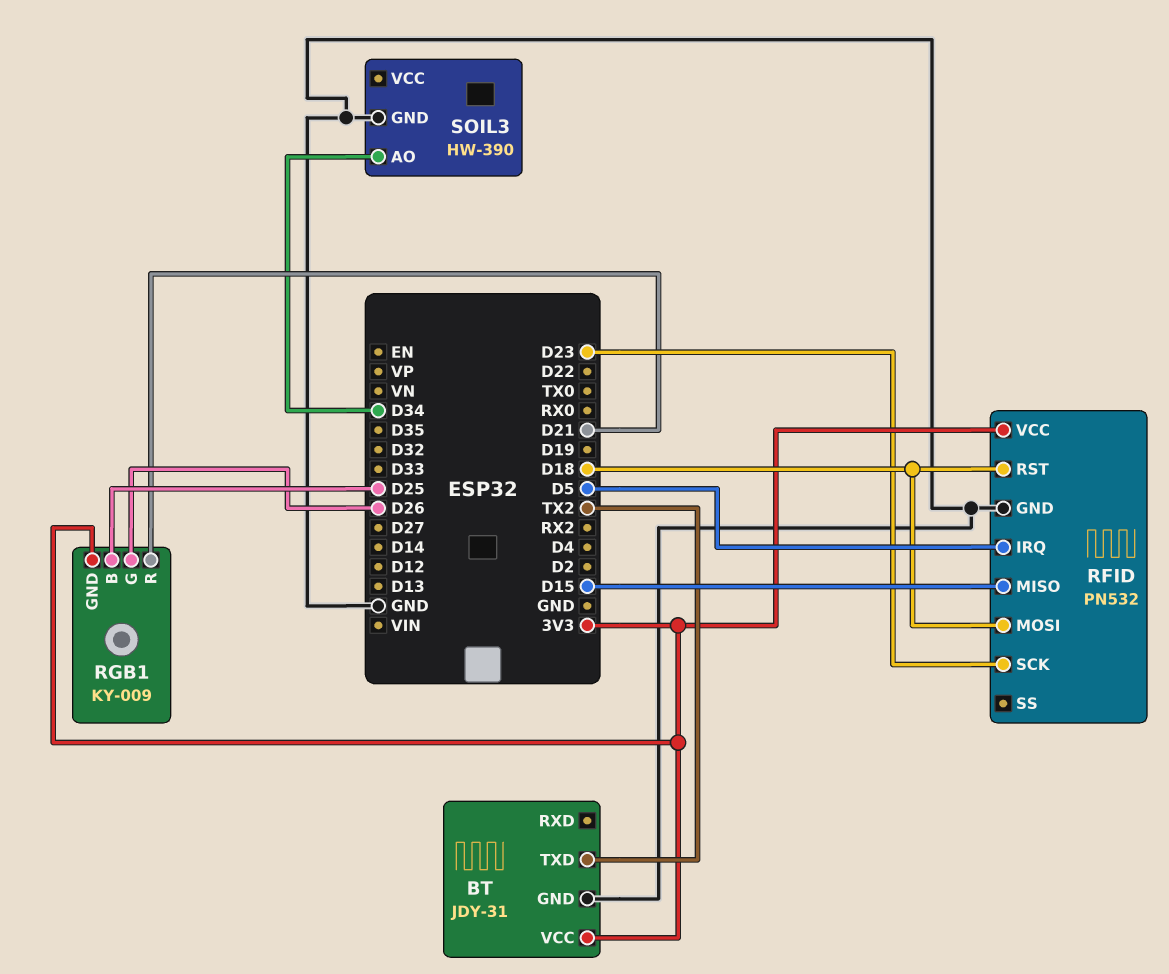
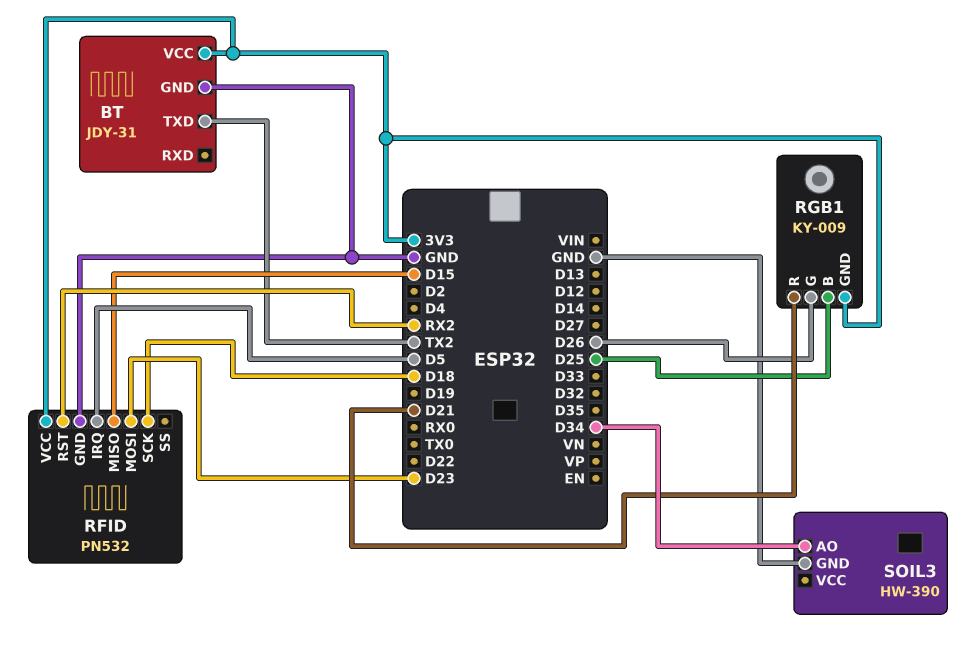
RFID pin MOSI: D18 -> D23
RFID pin RST: D18 -> RX2
RFID pin SCK: D23 -> D18

